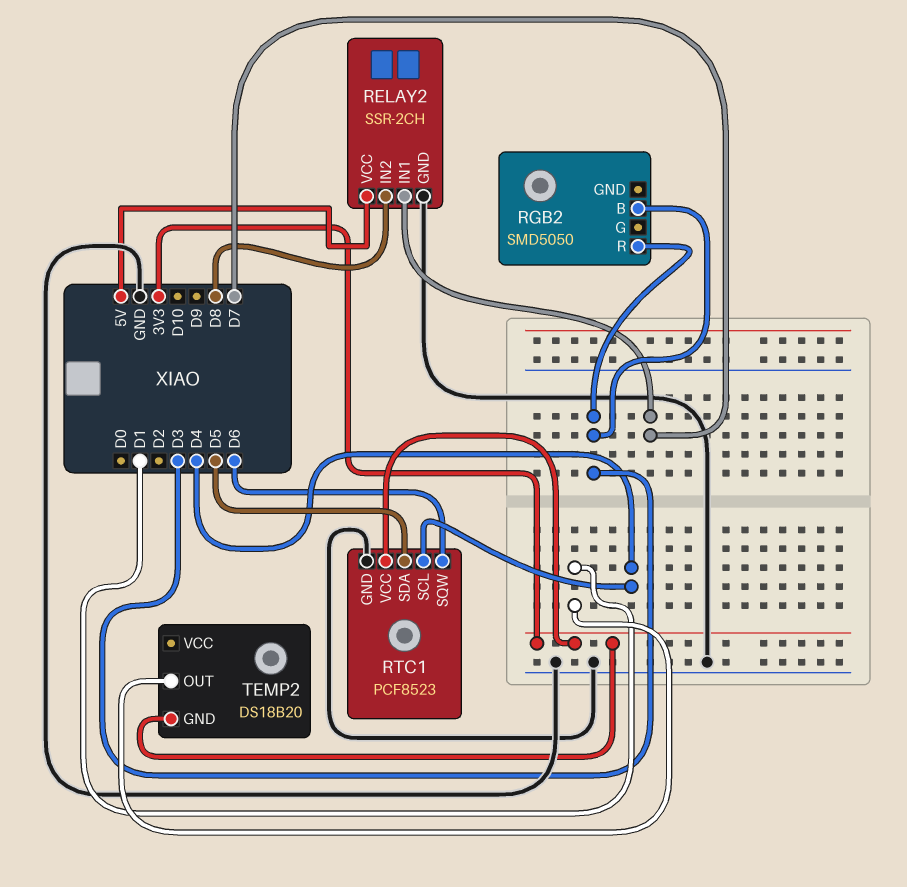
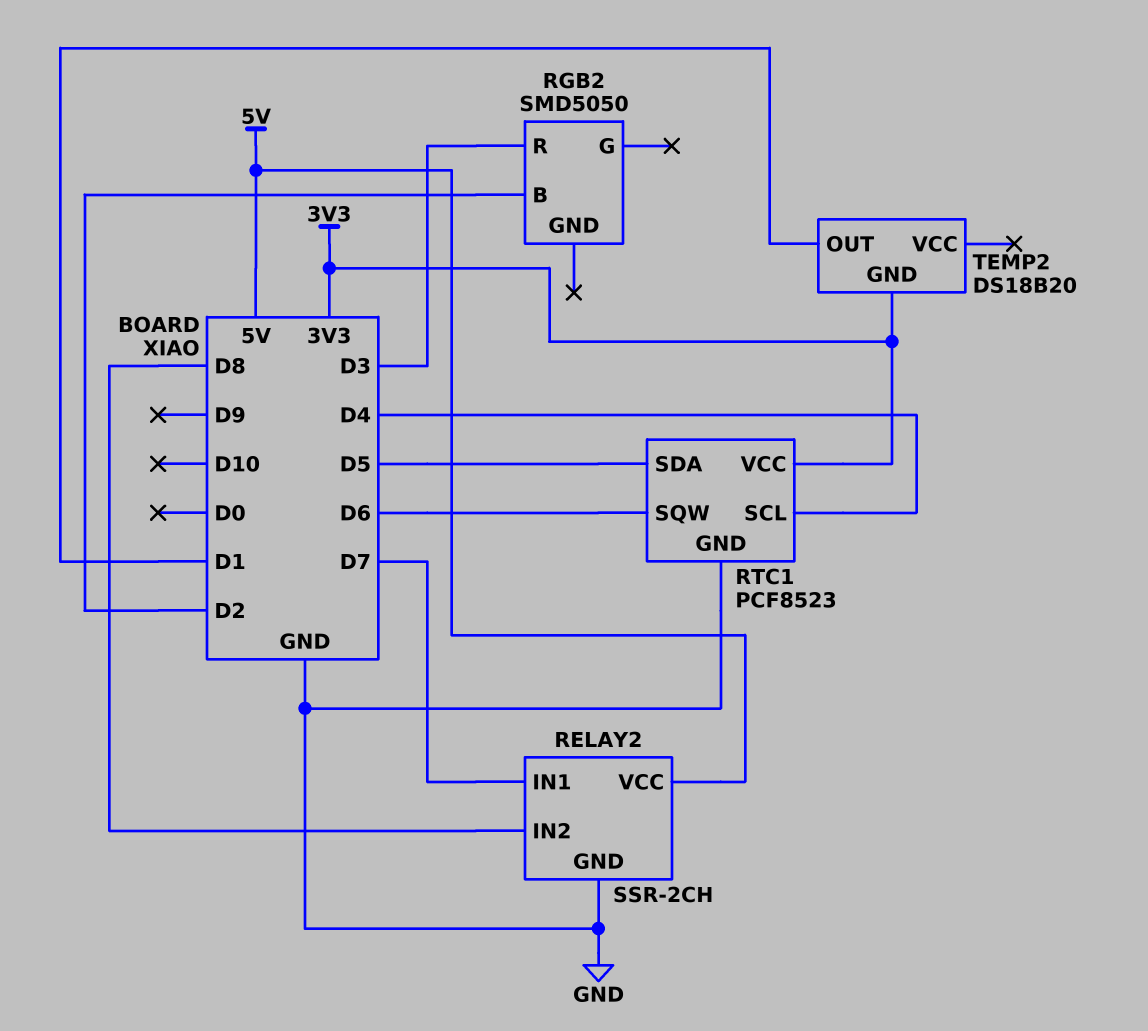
RGB2 pin B: D3 -> D2

